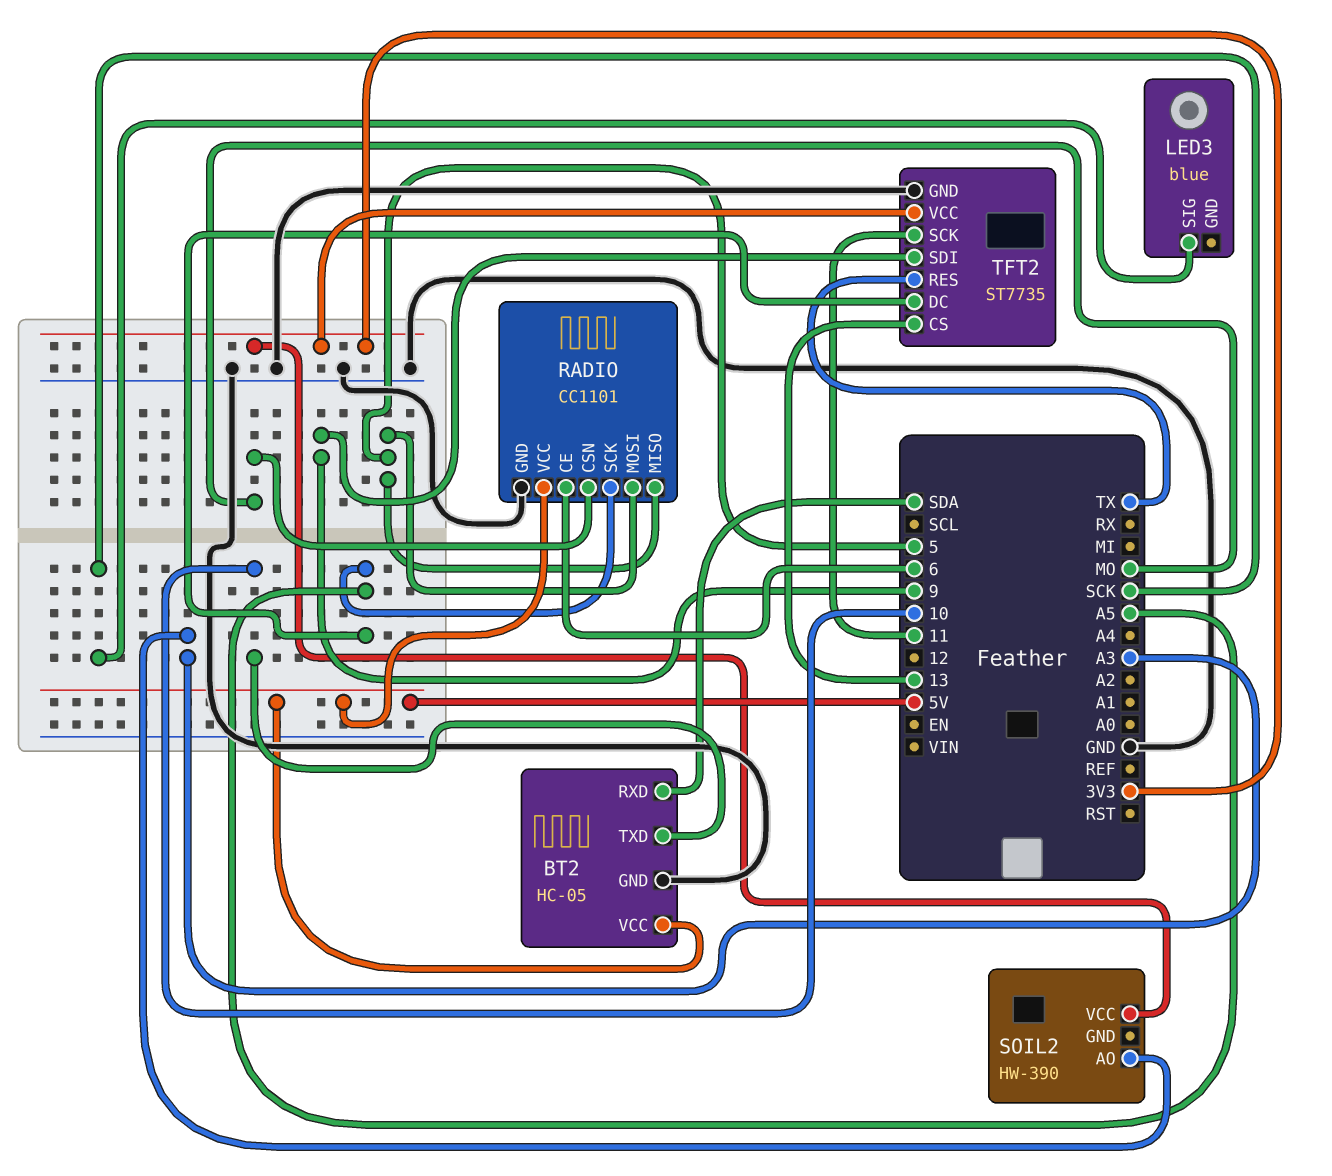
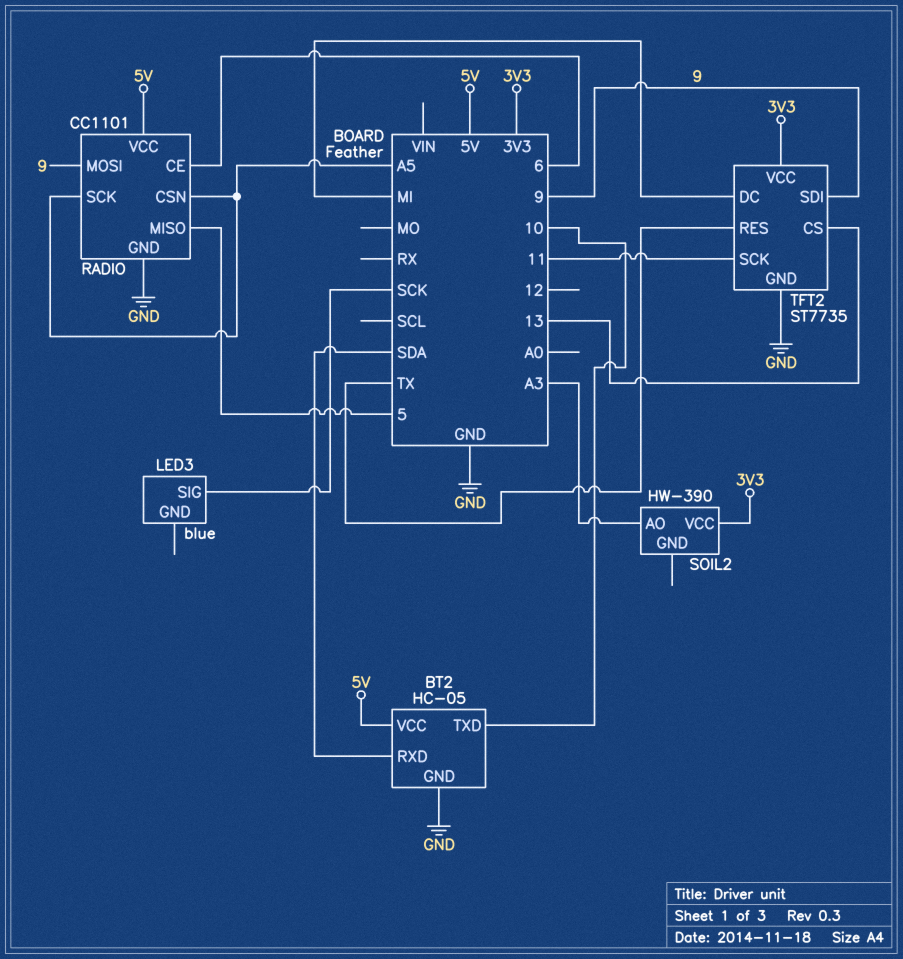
RADIO pin CSN: MO -> A5
RADIO pin MOSI: 5 -> 9
TFT2 pin DC: A5 -> MI

